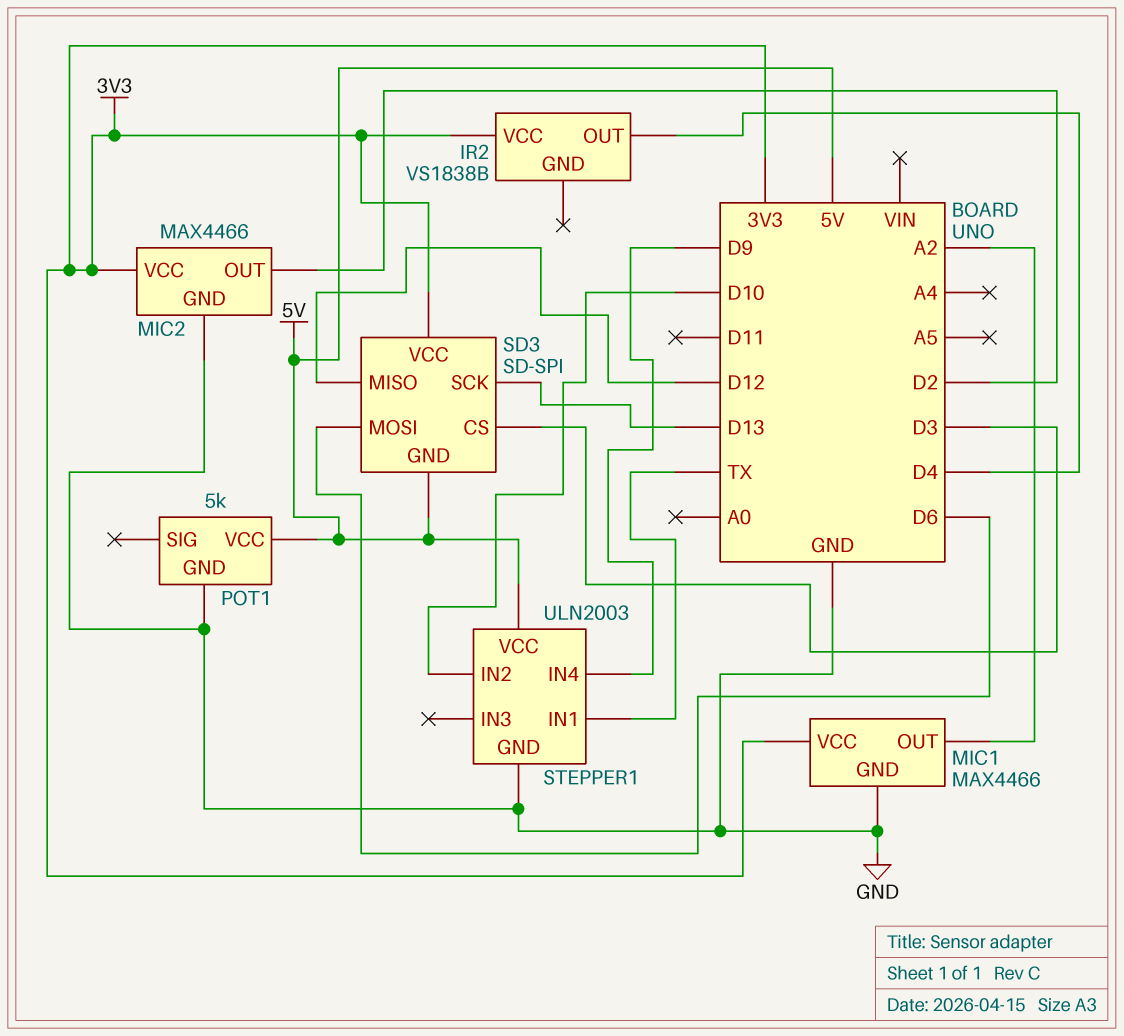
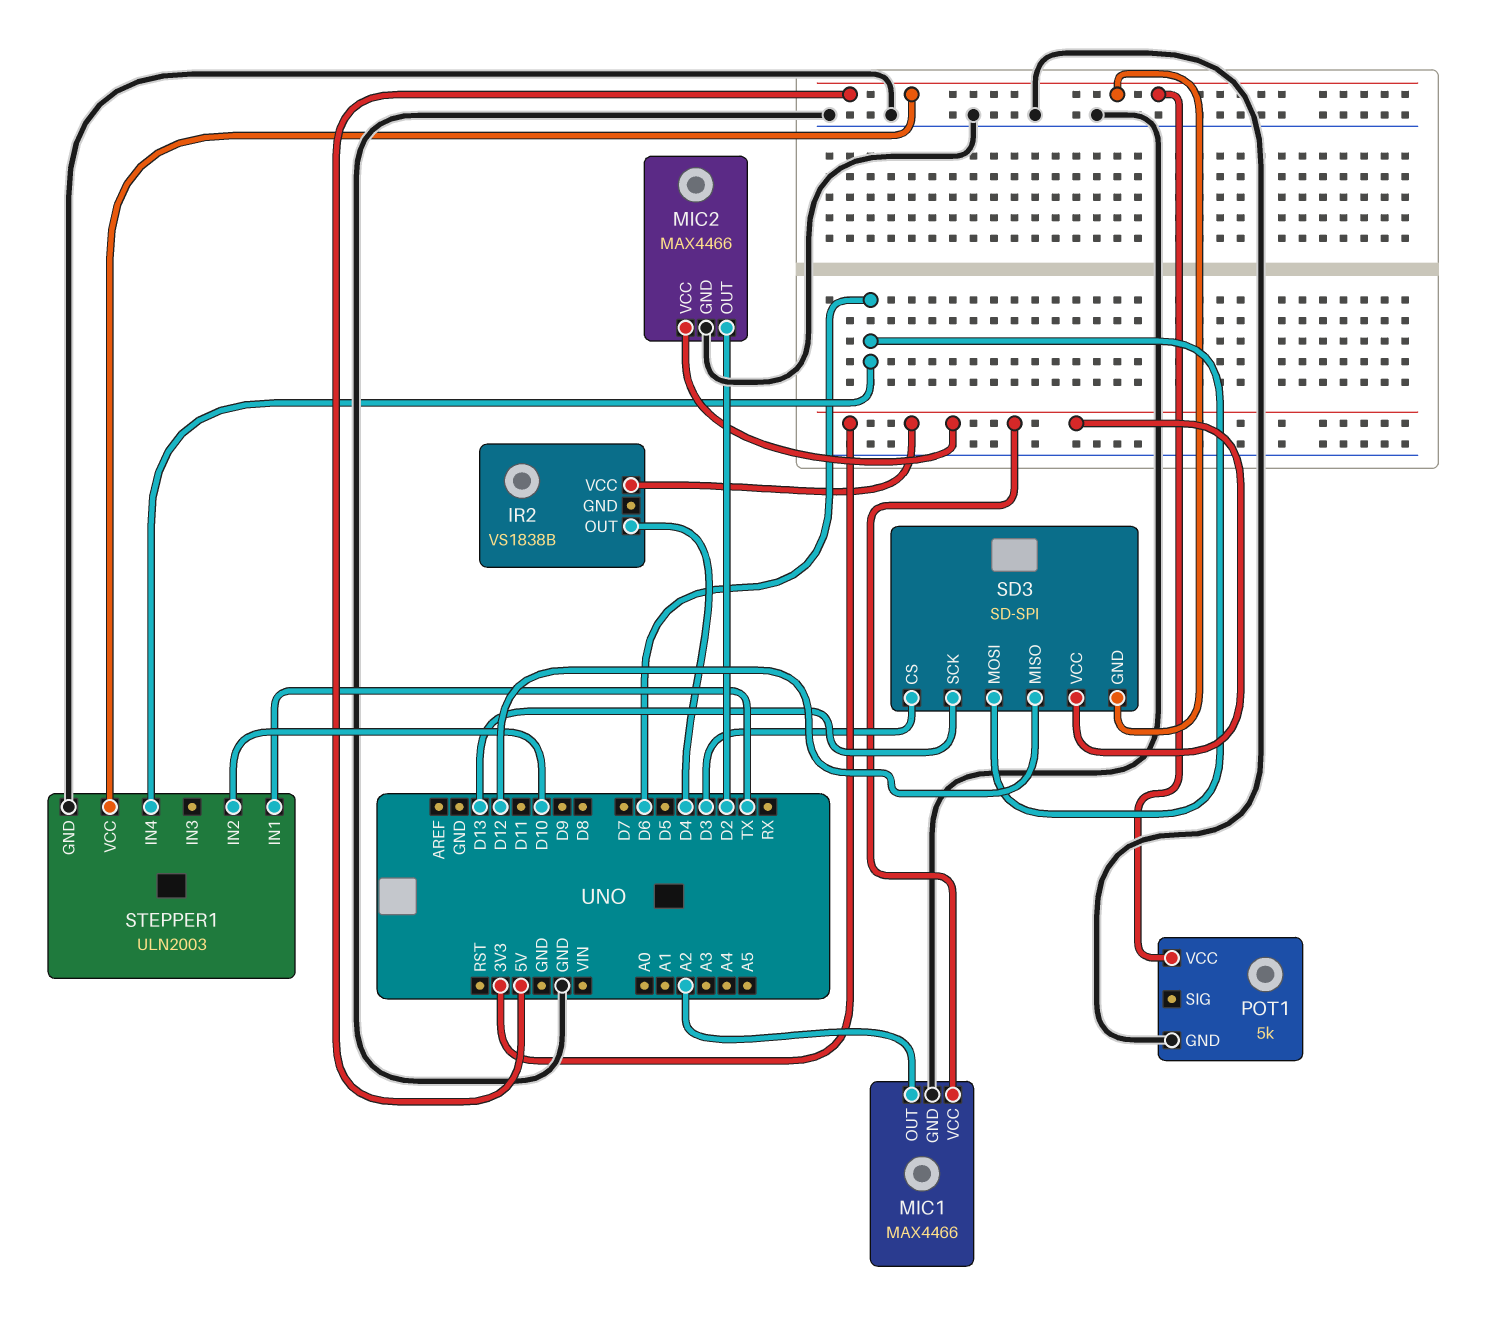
STEPPER1 pin IN4: D9 -> D6

